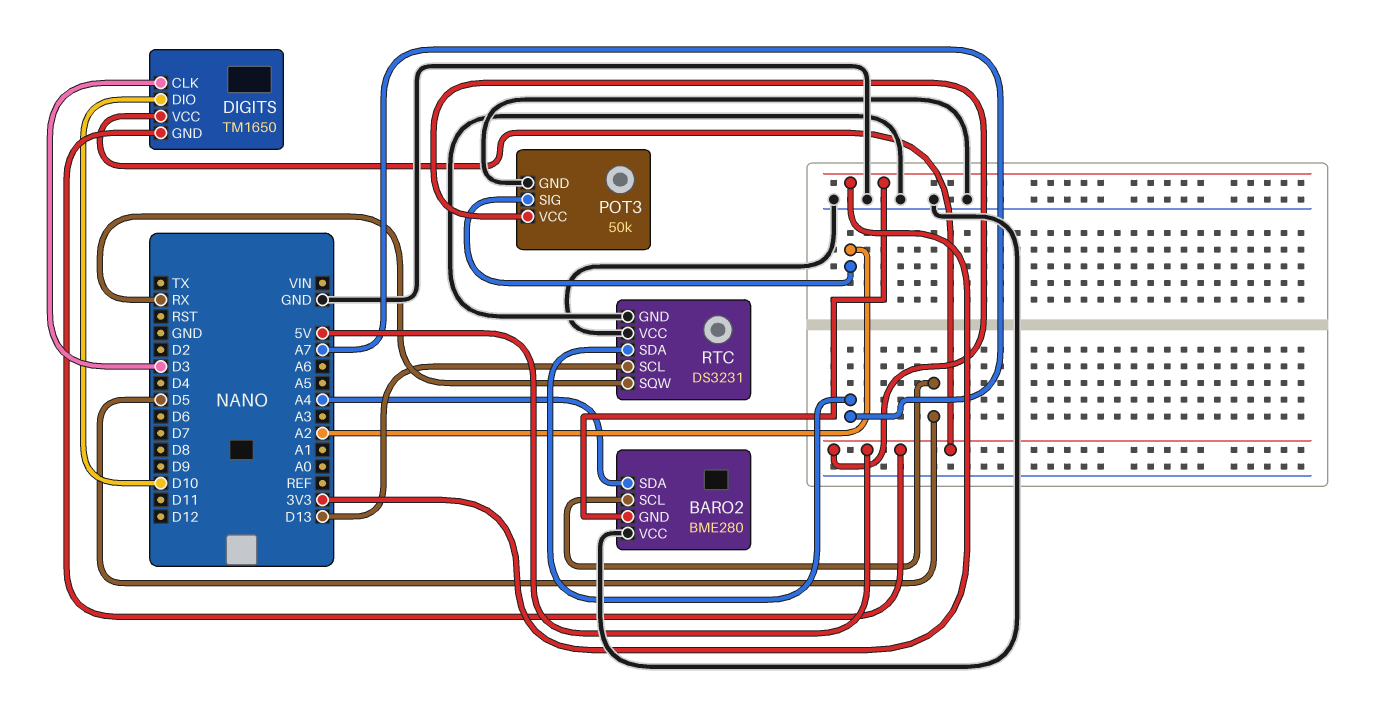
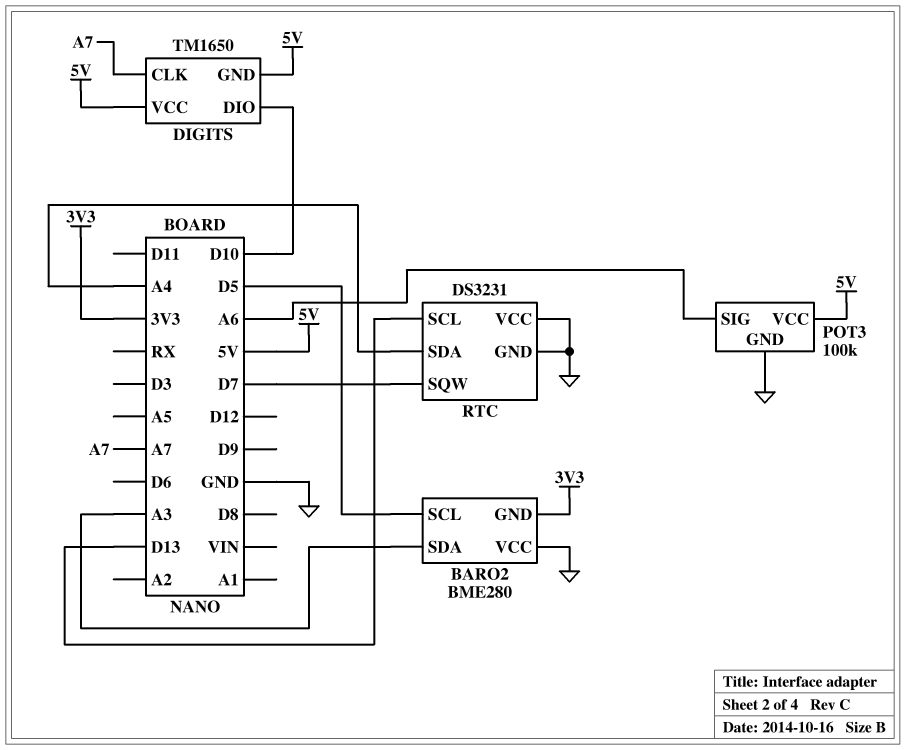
BARO2 pin SDA: A4 -> A3
DIGITS pin CLK: D3 -> A7
POT3: 50k -> 100k
POT3 pin SIG: A2 -> A6
RTC pin SDA: A7 -> A4
RTC pin SQW: RX -> D7

